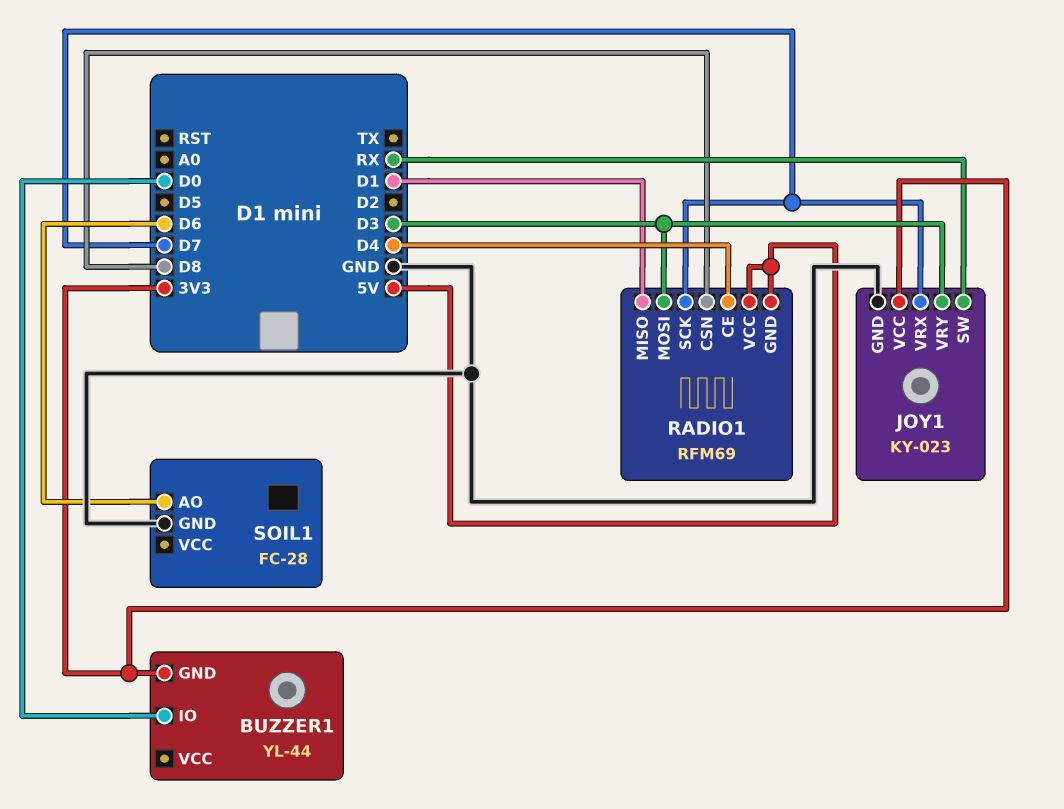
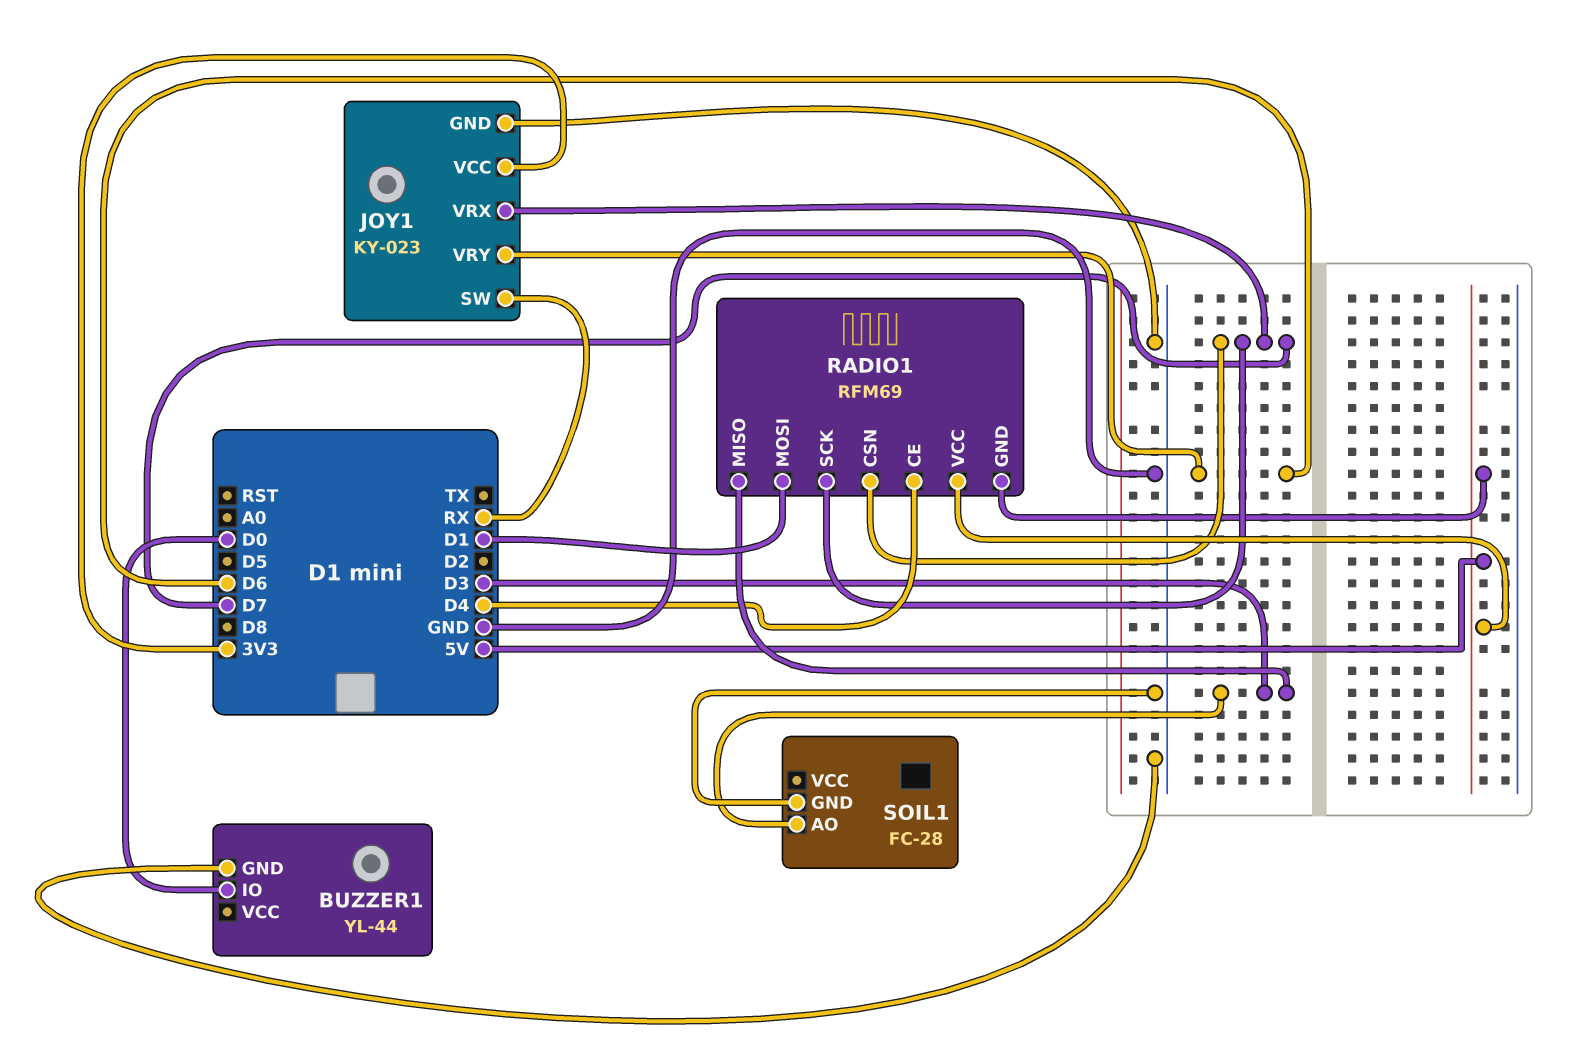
BUZZER1 pin GND: 3V3 -> GND
JOY1 pin VRY: D3 -> D6
RADIO1 pin CSN: D8 -> D7
RADIO1 pin MISO: D1 -> D3
RADIO1 pin MOSI: D3 -> D1
SOIL1 pin AO: D6 -> D3

